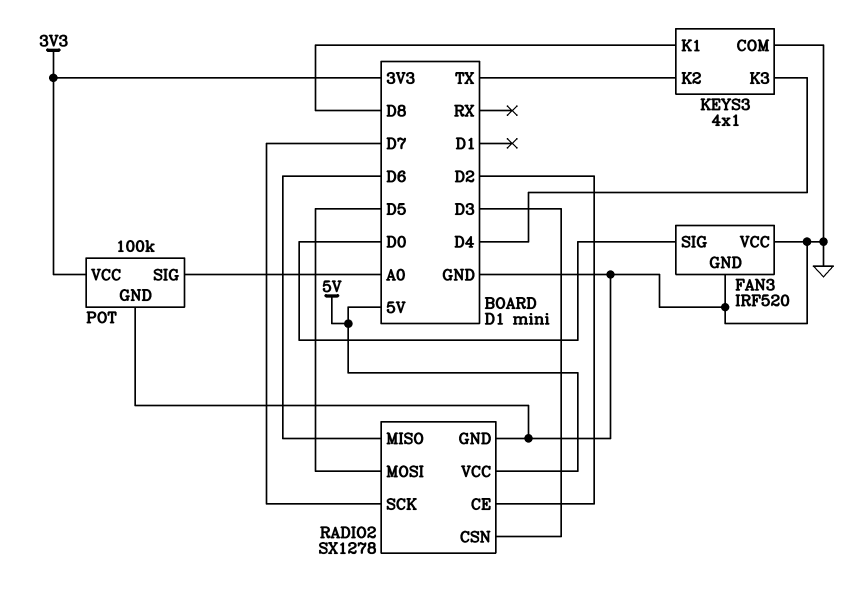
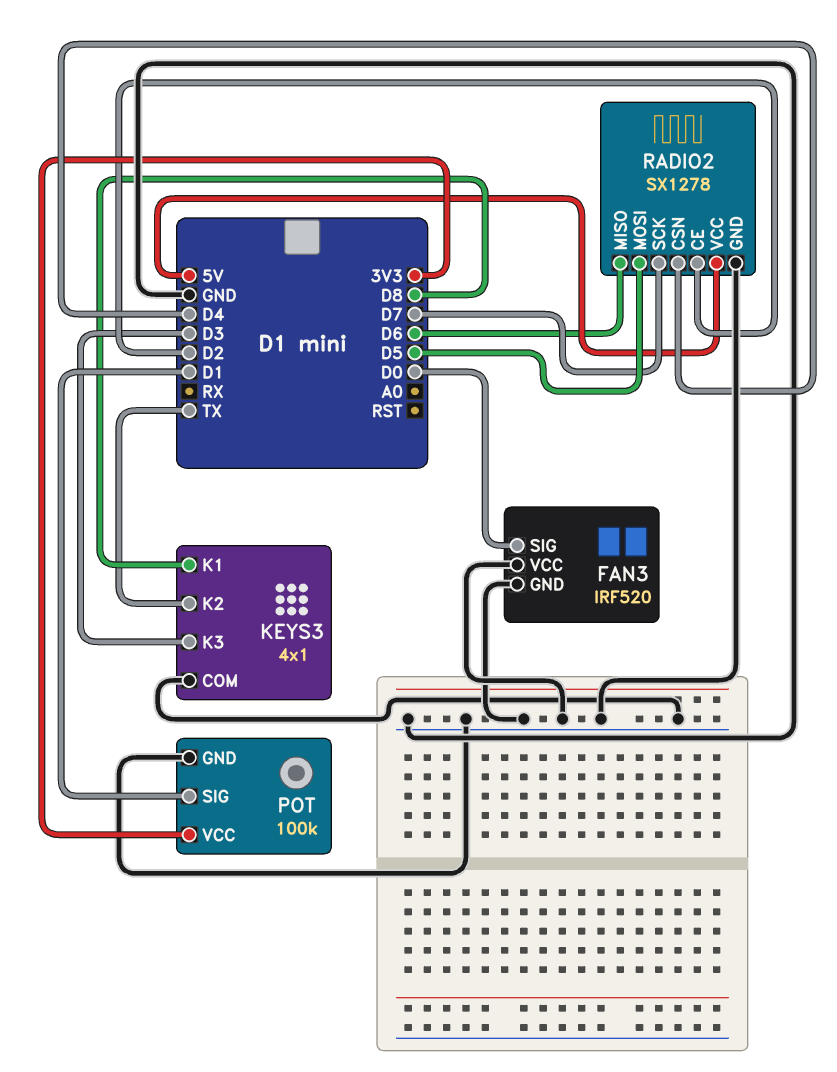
KEYS3 pin K3: D4 -> D3
POT pin SIG: A0 -> D1
RADIO2 pin CSN: D3 -> D4

